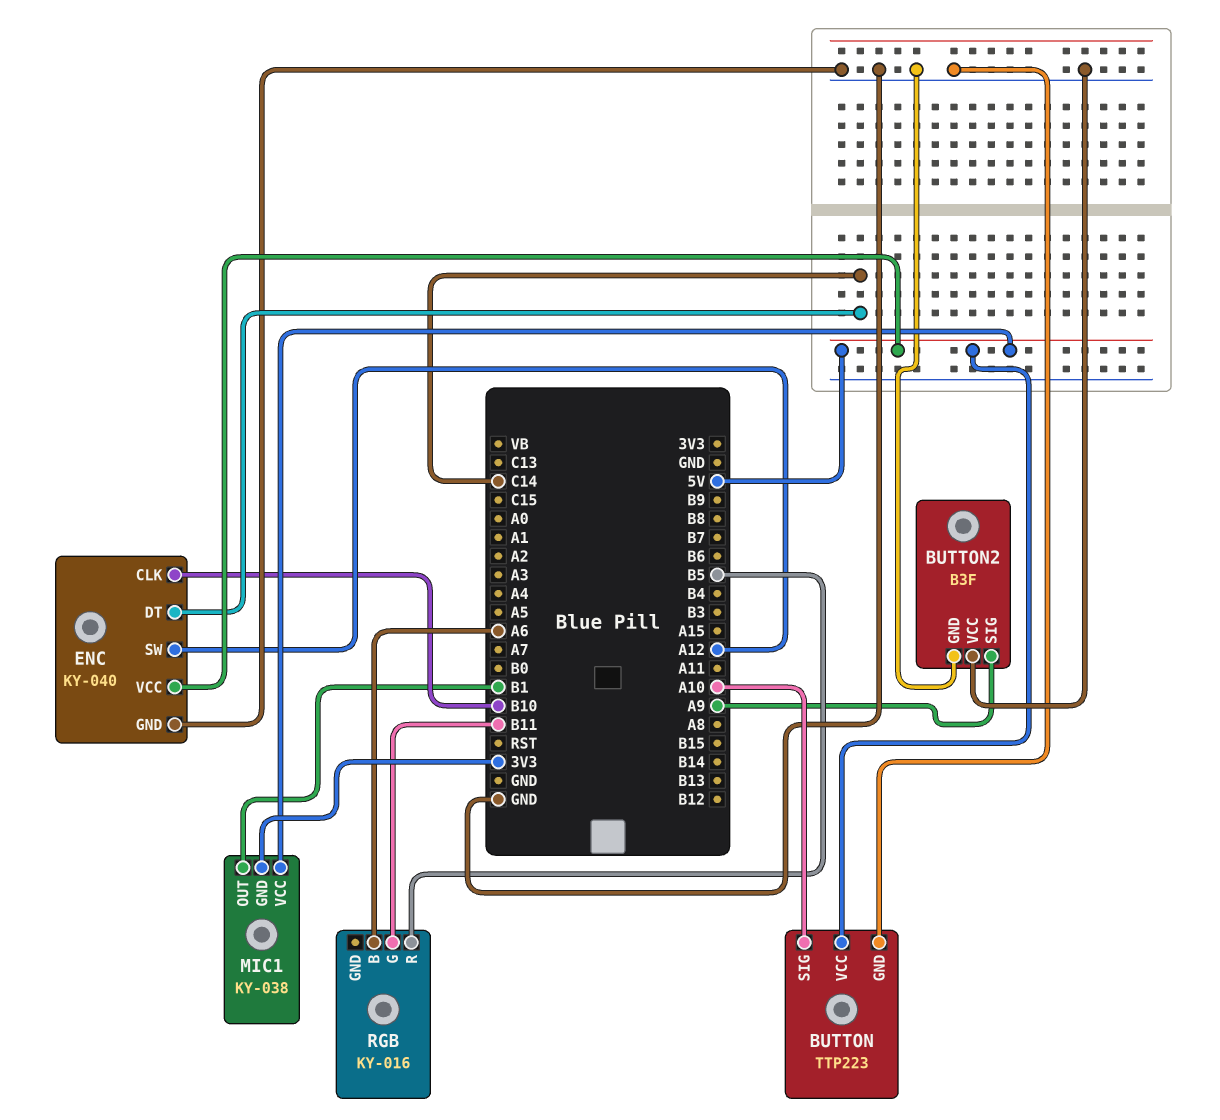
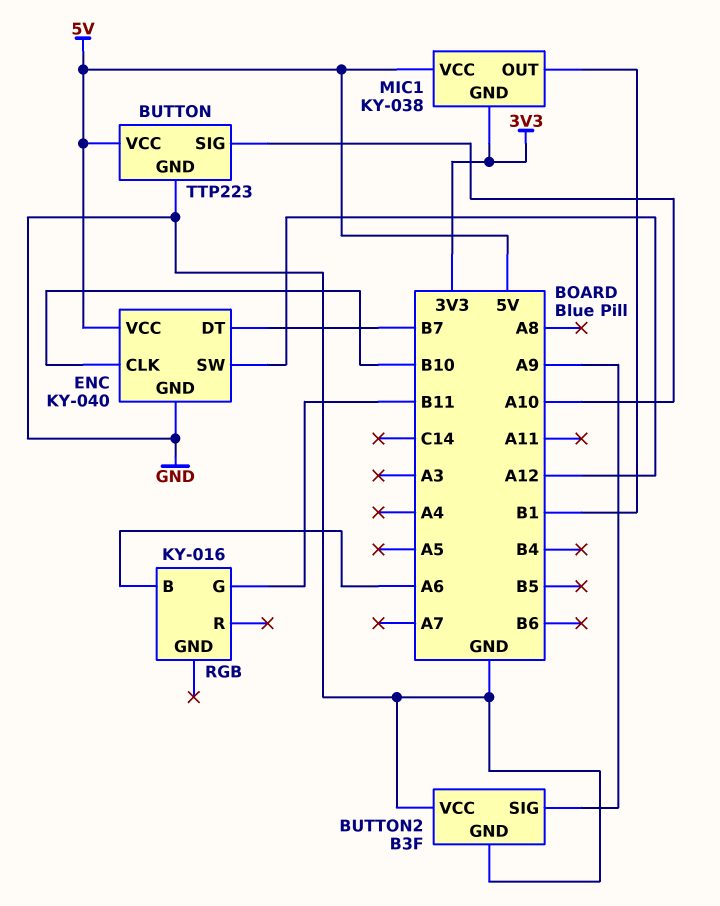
ENC pin DT: C14 -> B7
RGB pin R: B5 -> none

